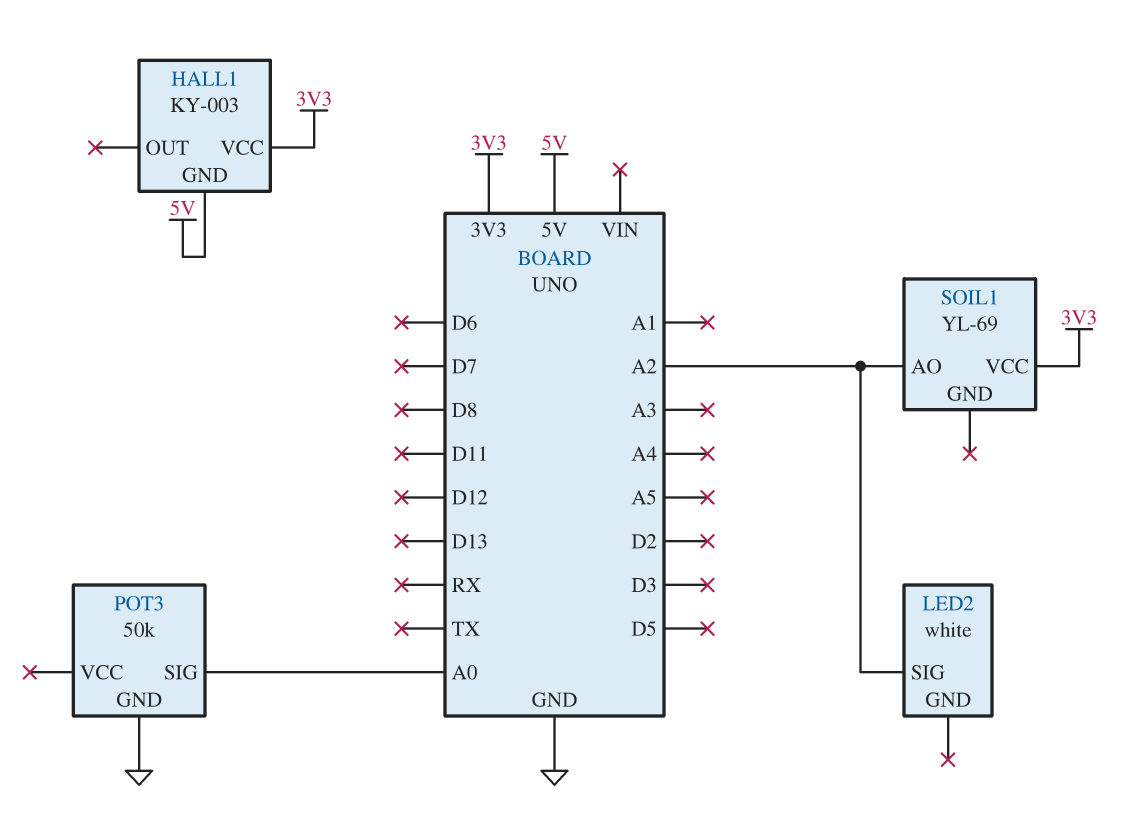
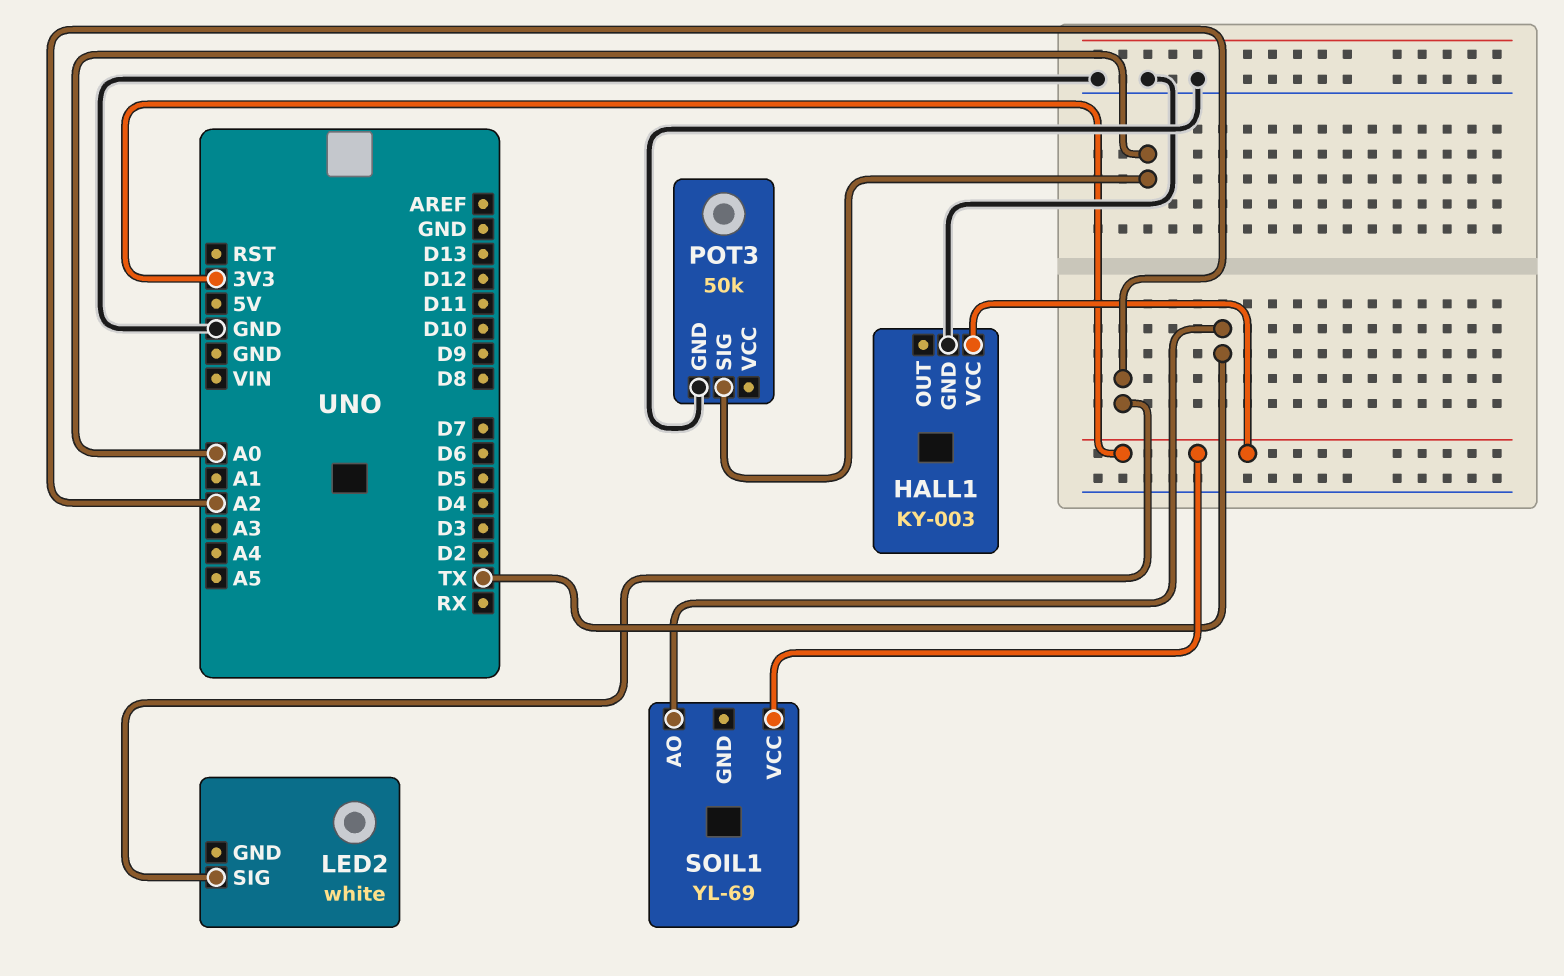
HALL1 pin GND: 5V -> GND
SOIL1 pin AO: A2 -> TX

